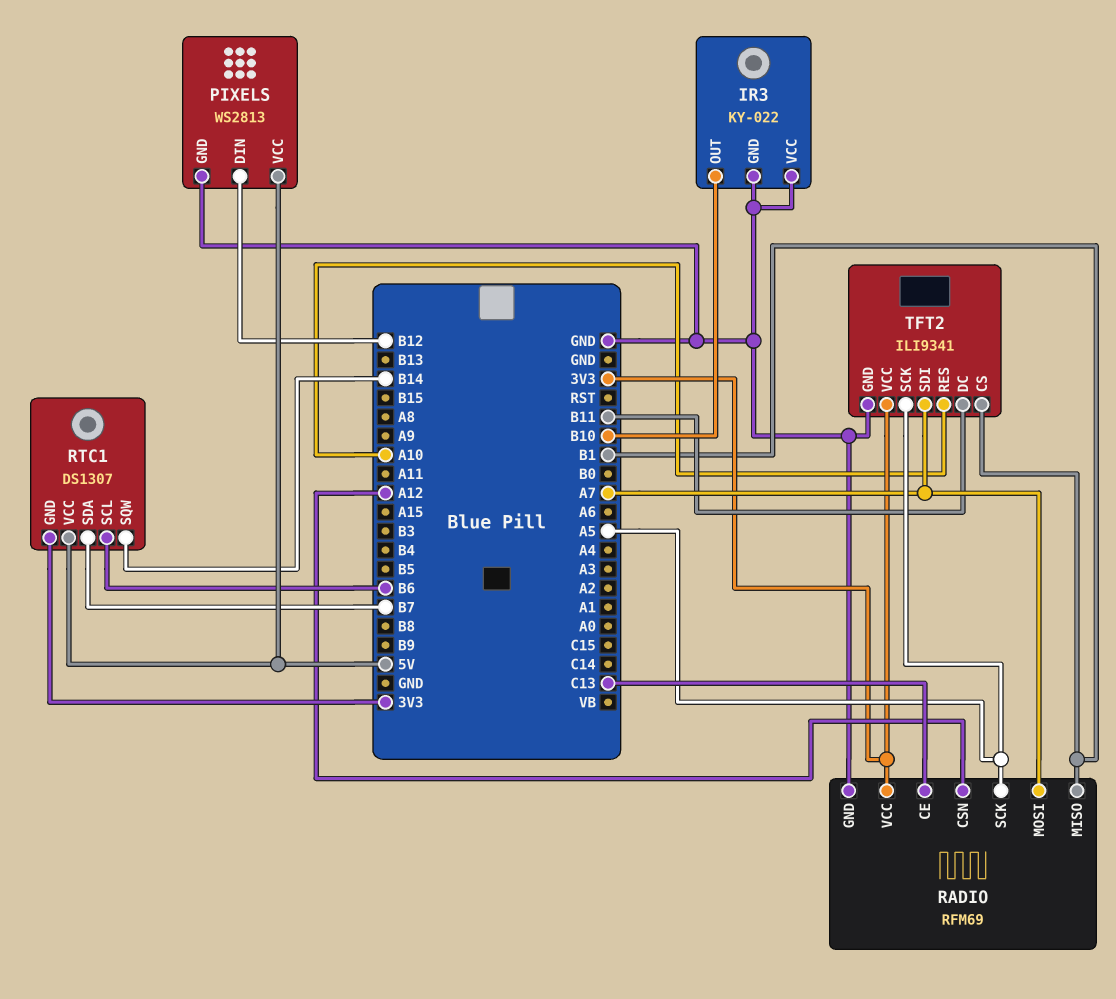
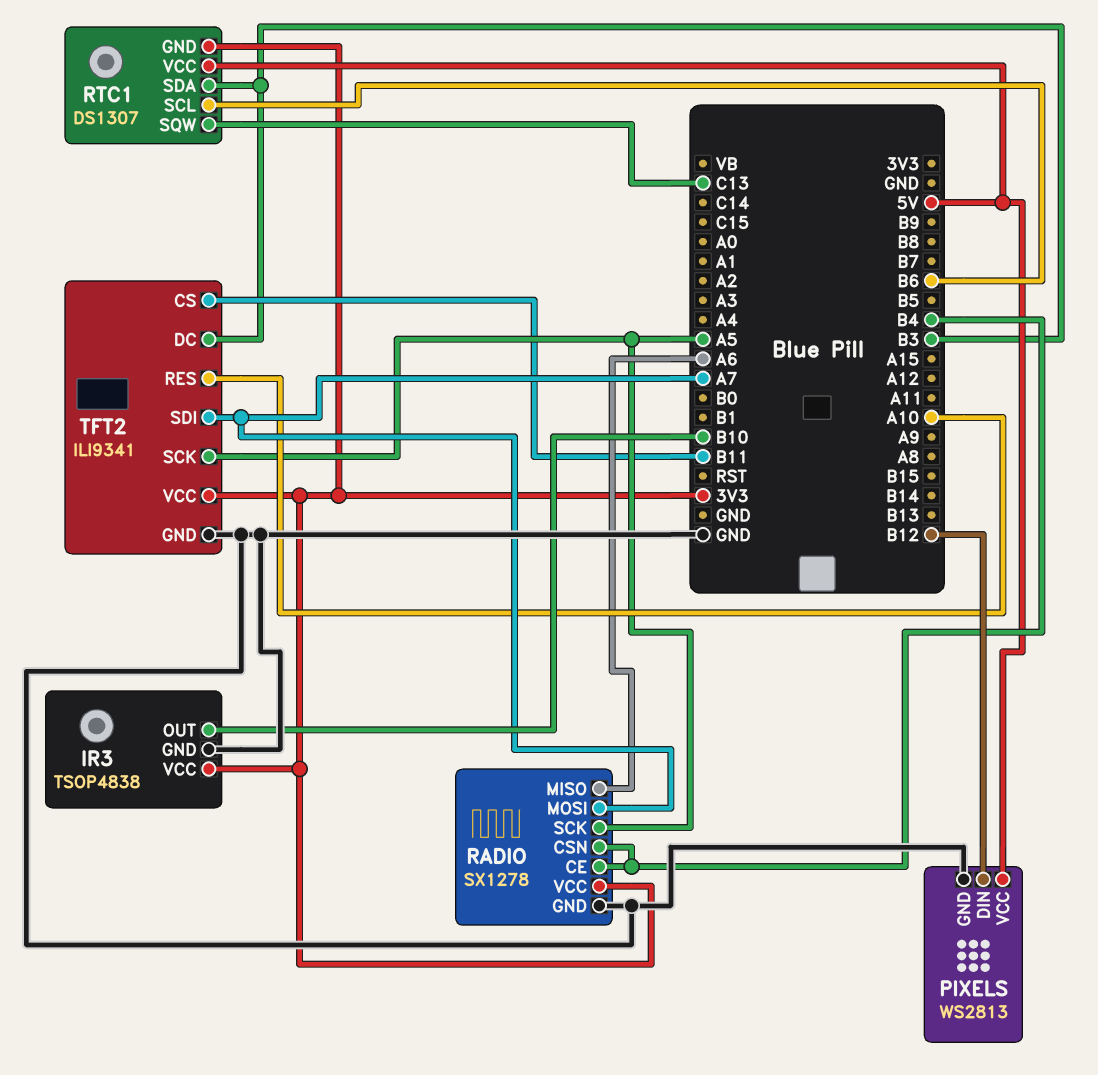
IR3: KY-022 -> TSOP4838
IR3 pin VCC: GND -> 3V3
RADIO: RFM69 -> SX1278
RADIO pin CE: C13 -> B4
RADIO pin CSN: A12 -> B4
RADIO pin MISO: B1 -> A6
RTC1 pin SDA: B7 -> B3
RTC1 pin SQW: B14 -> C13
TFT2 pin CS: B1 -> B11
TFT2 pin DC: B11 -> B3

